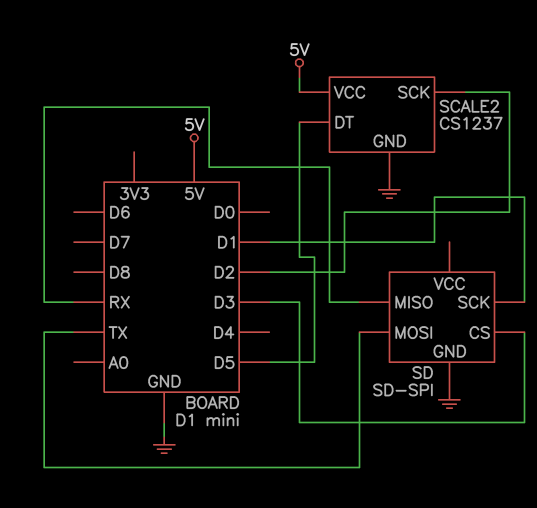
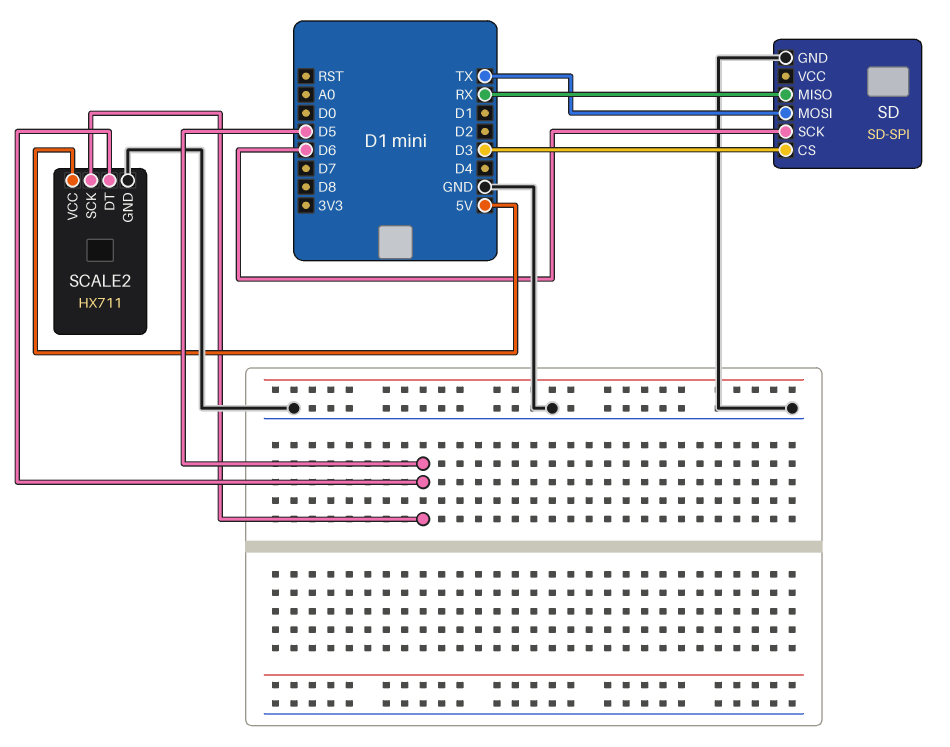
SCALE2: CS1237 -> HX711
SCALE2 pin SCK: D2 -> D5
SD pin SCK: D1 -> D6

